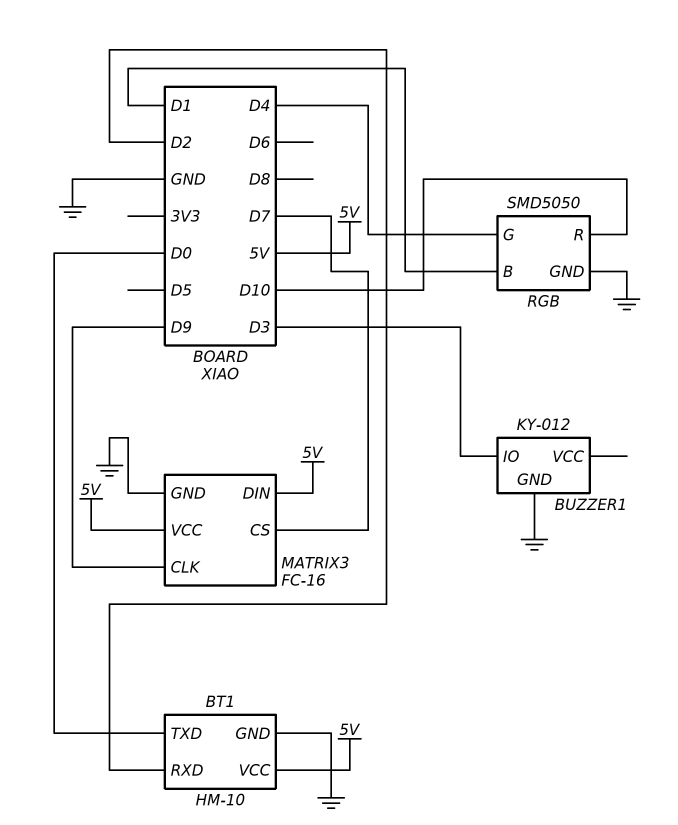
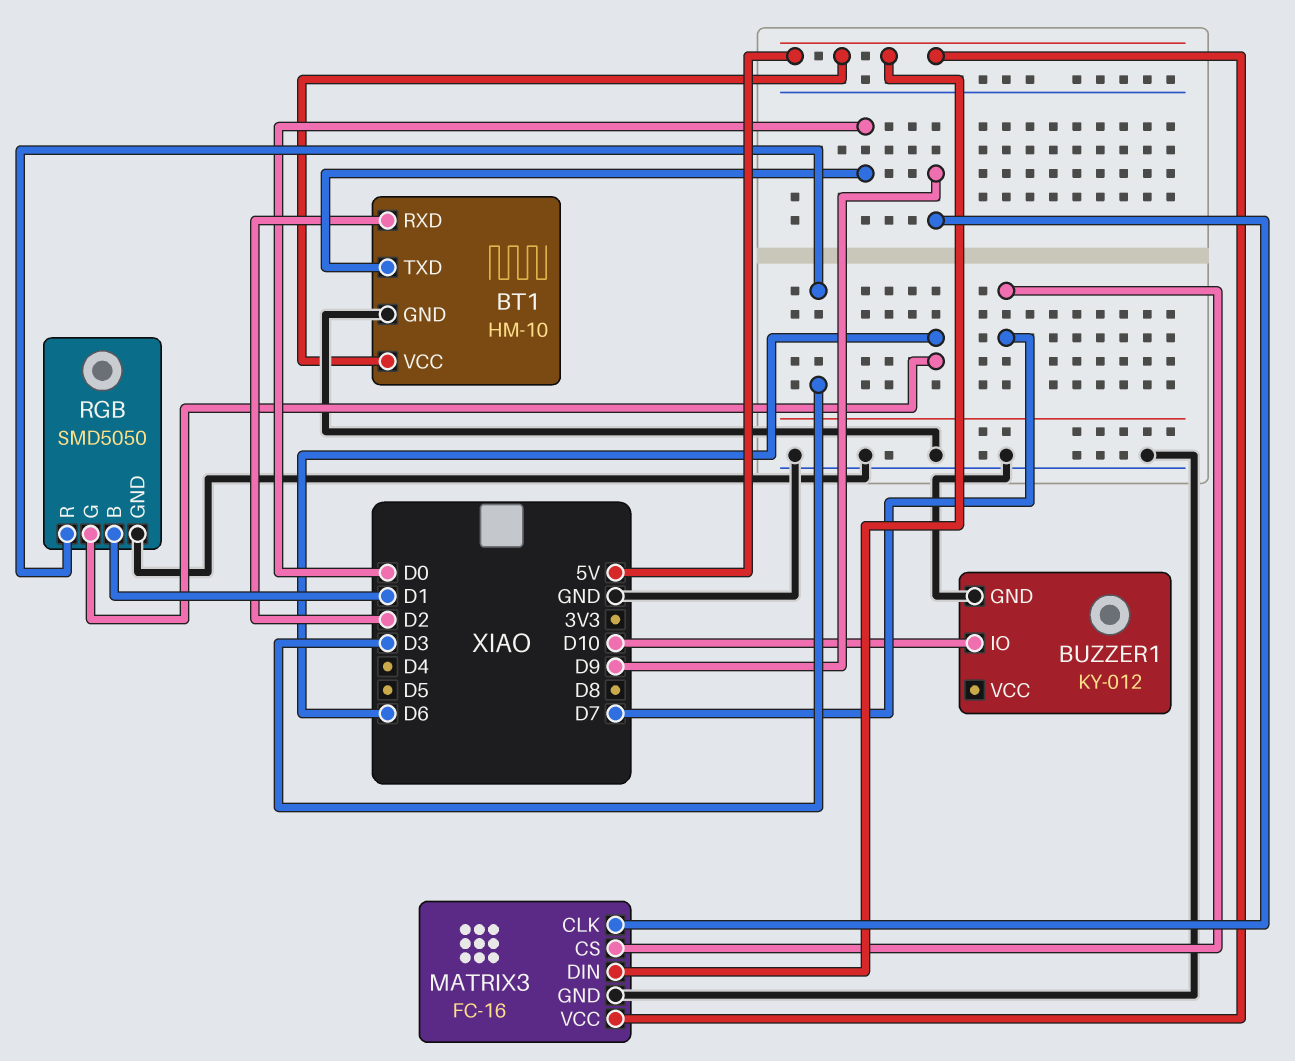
BUZZER1 pin IO: D3 -> D10
RGB pin G: D4 -> D6
RGB pin R: D10 -> D3

